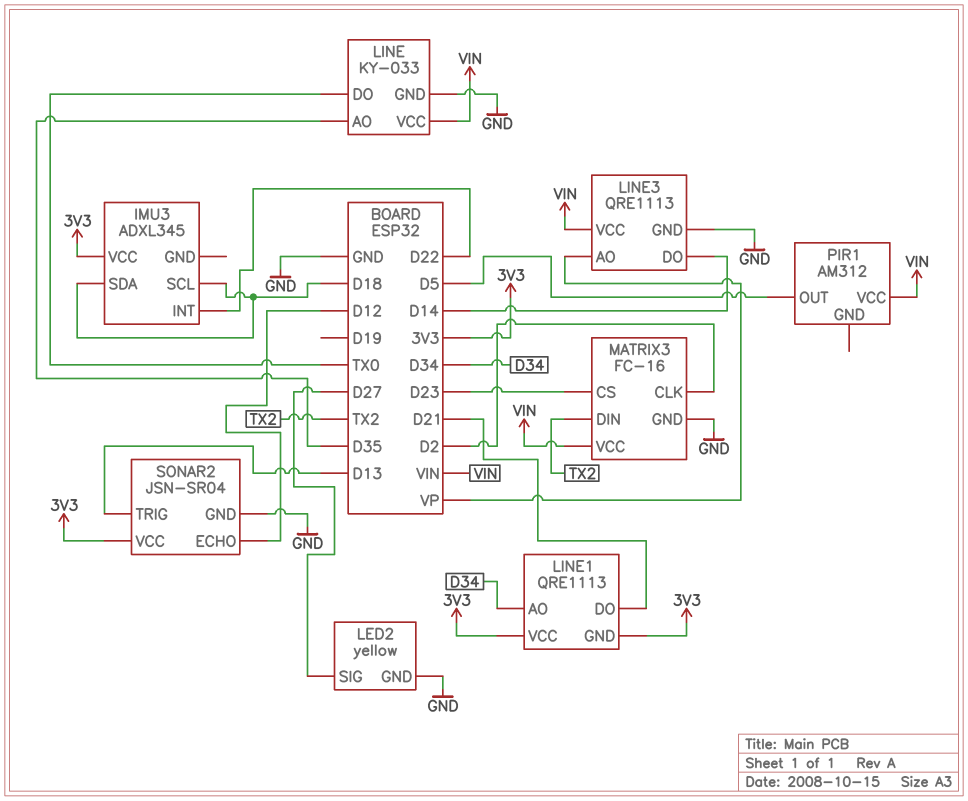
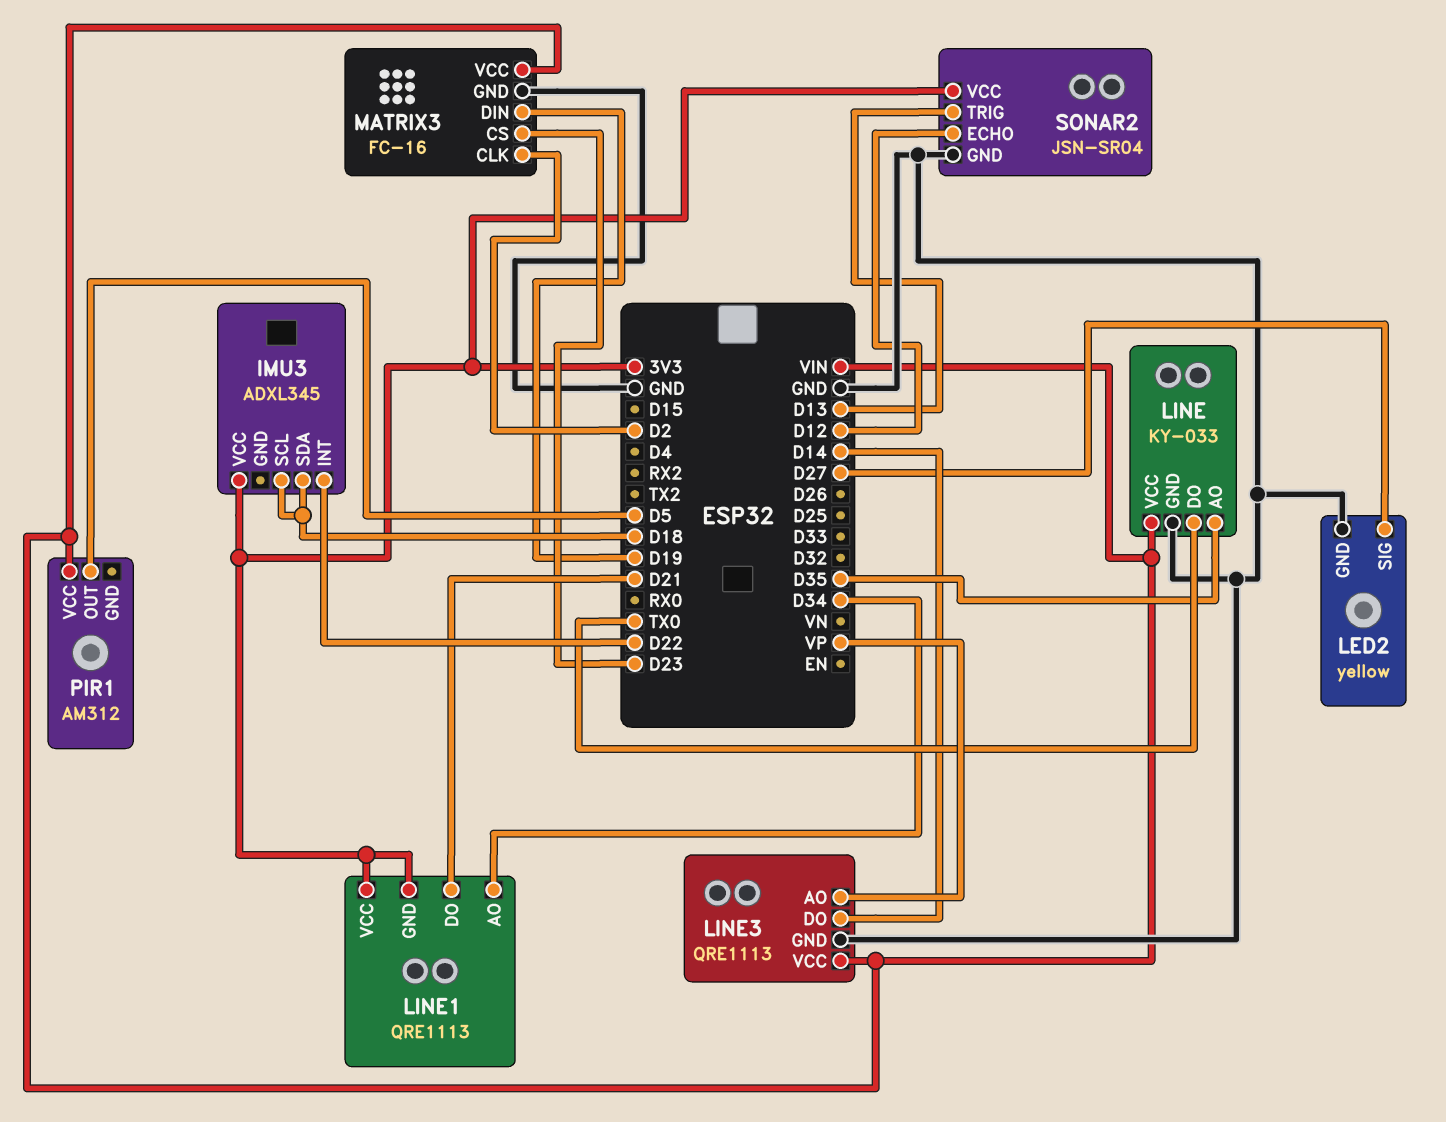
MATRIX3 pin DIN: TX2 -> D19

